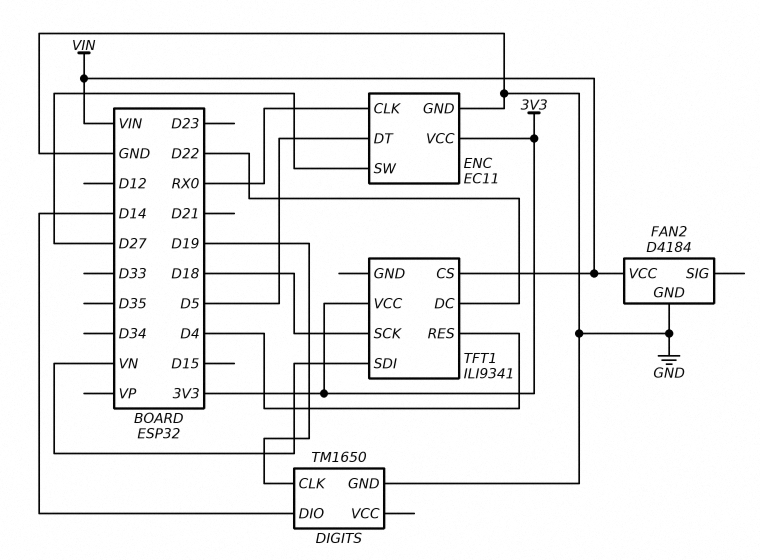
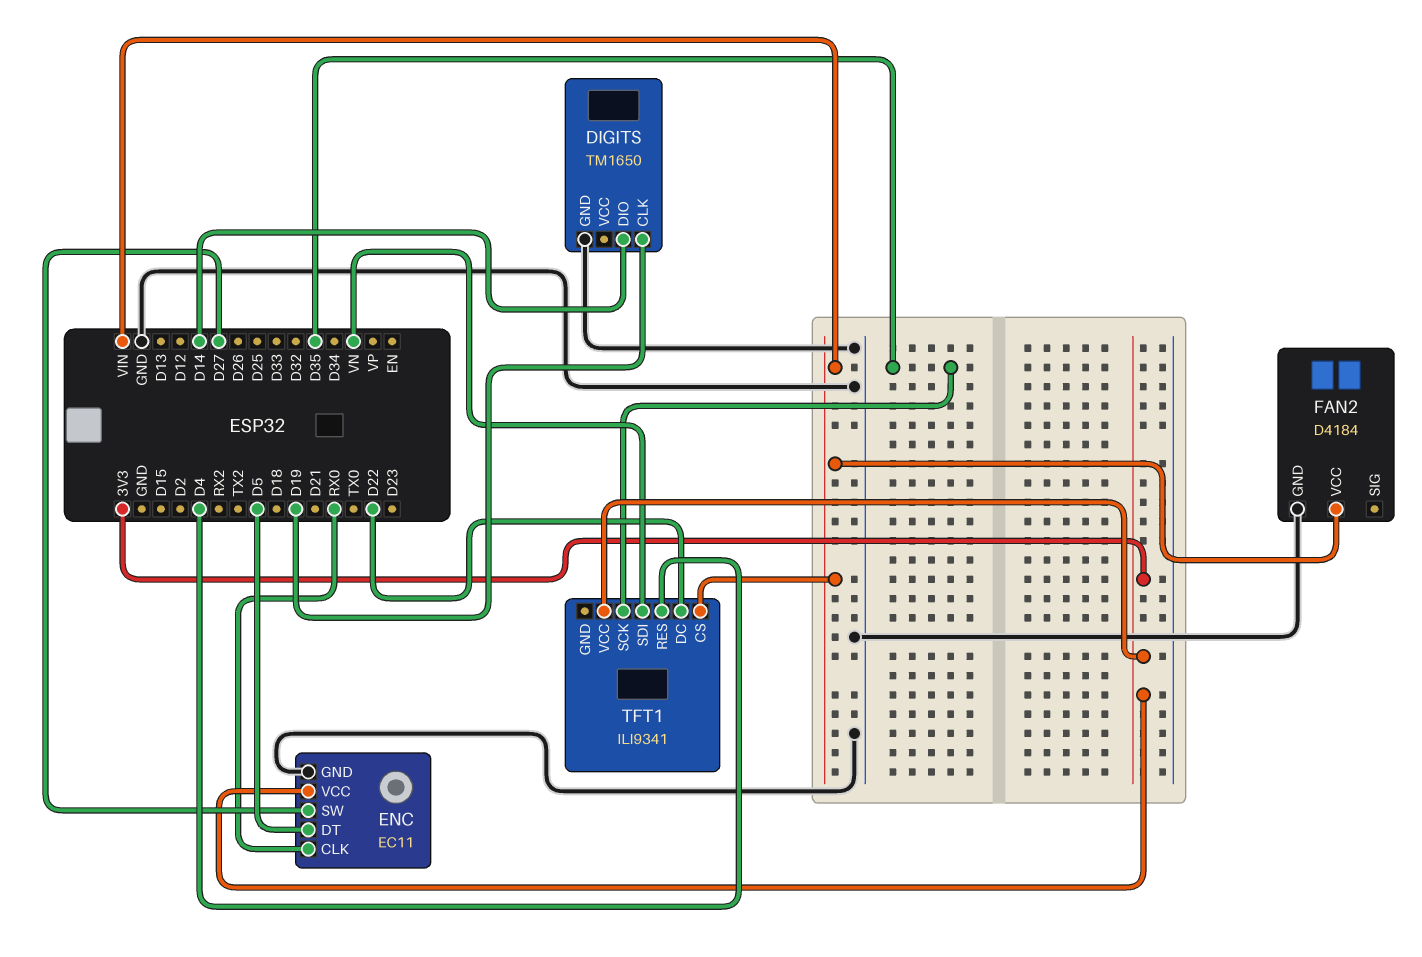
TFT1 pin SCK: D18 -> D35

